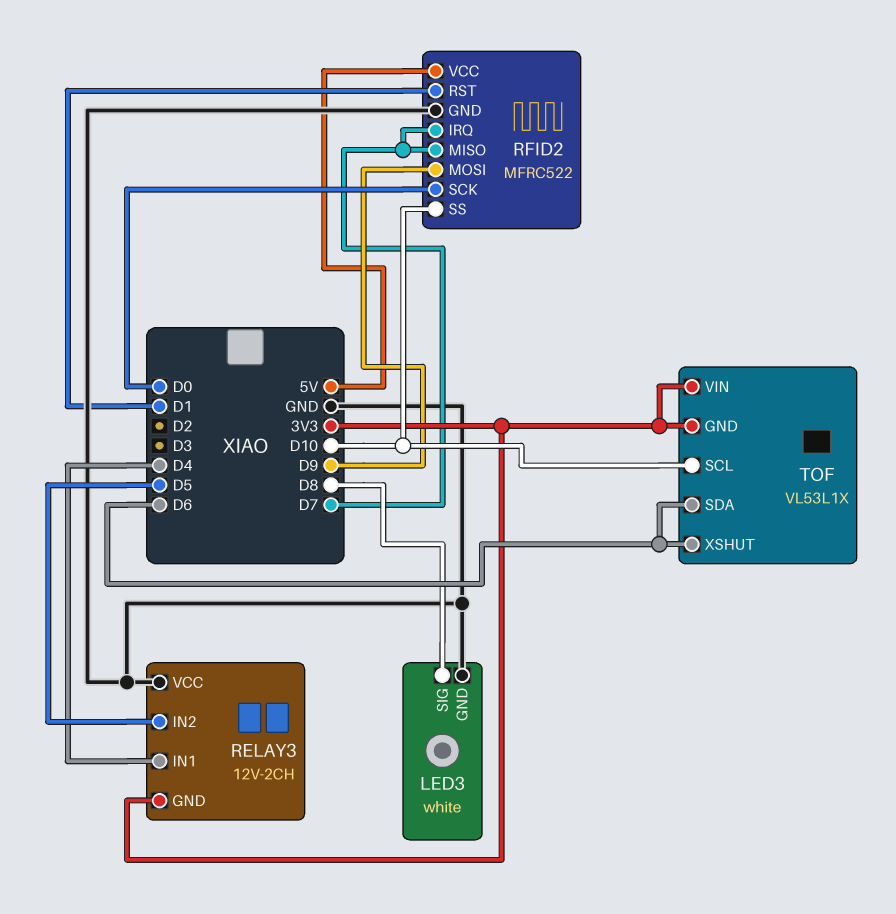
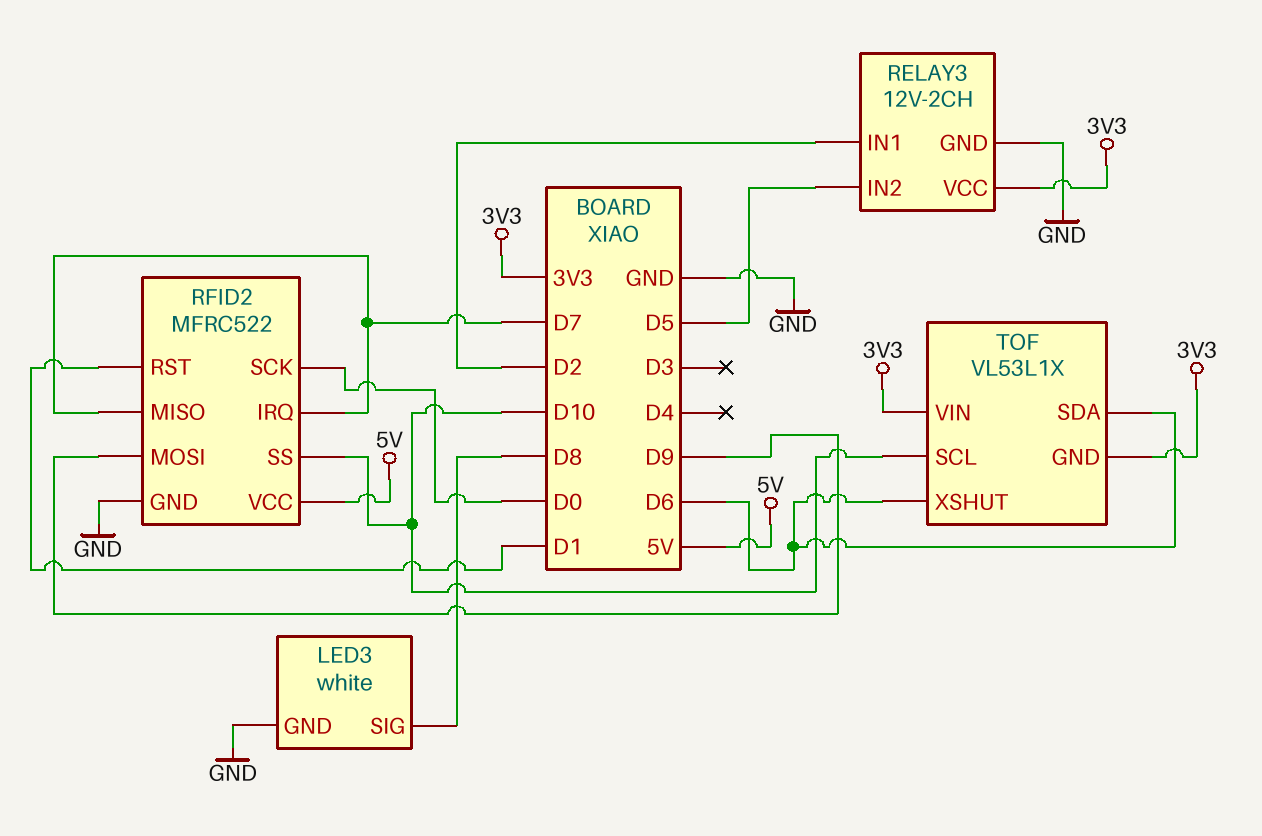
RELAY3 pin GND: 3V3 -> GND
RELAY3 pin IN1: D4 -> D2
RELAY3 pin VCC: GND -> 3V3

